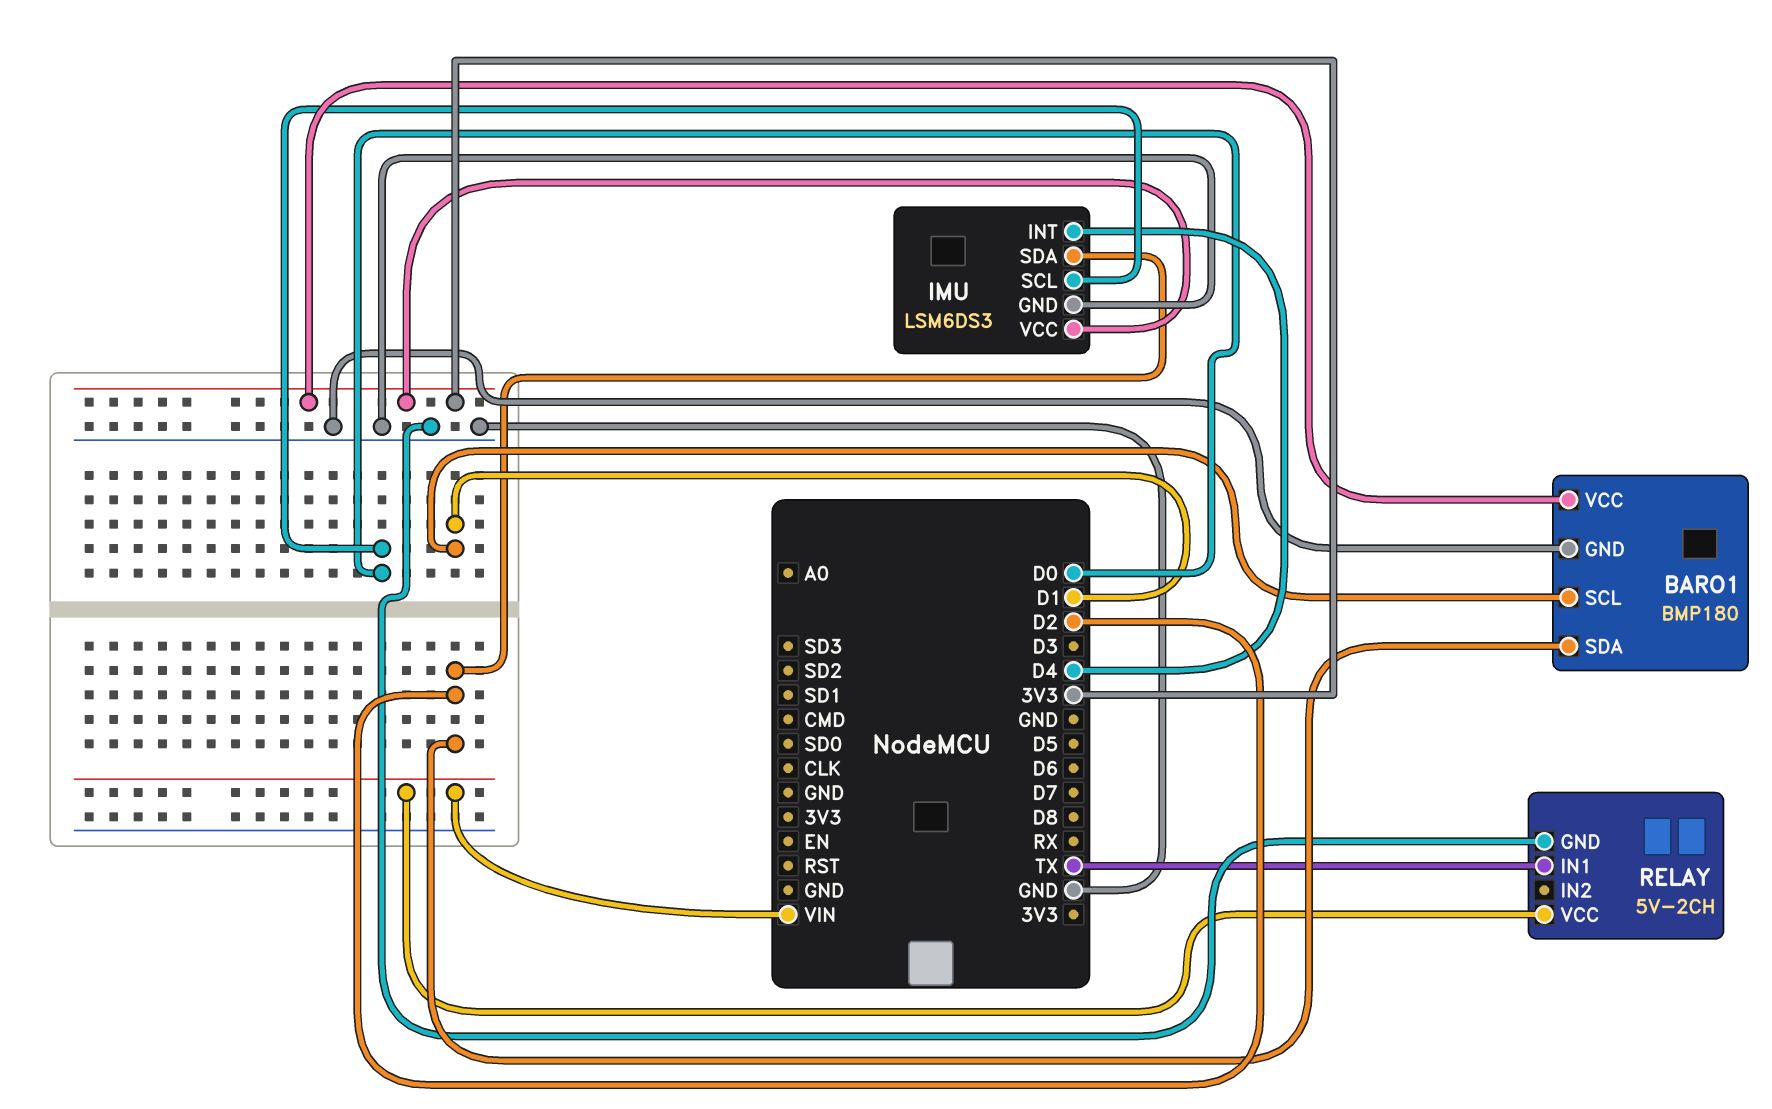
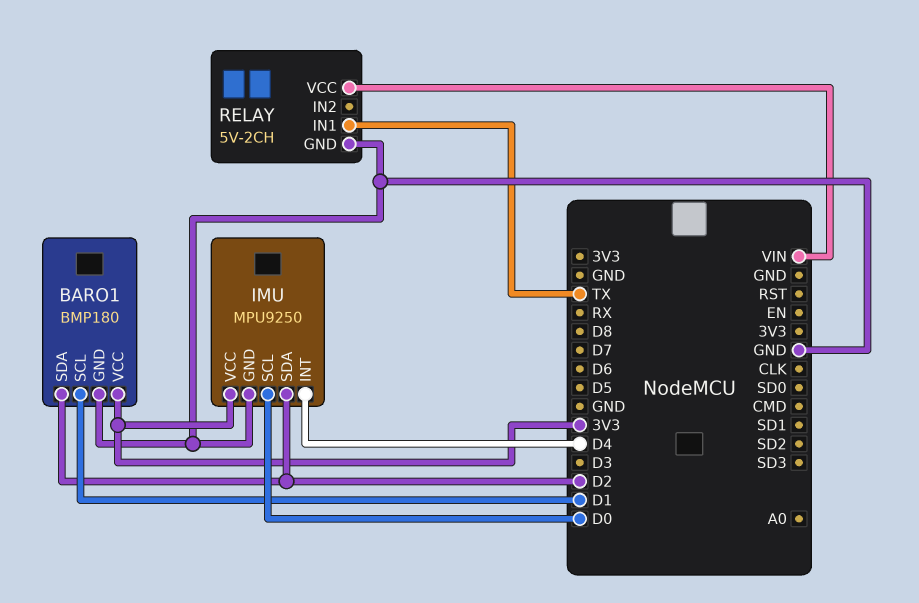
IMU: LSM6DS3 -> MPU9250

